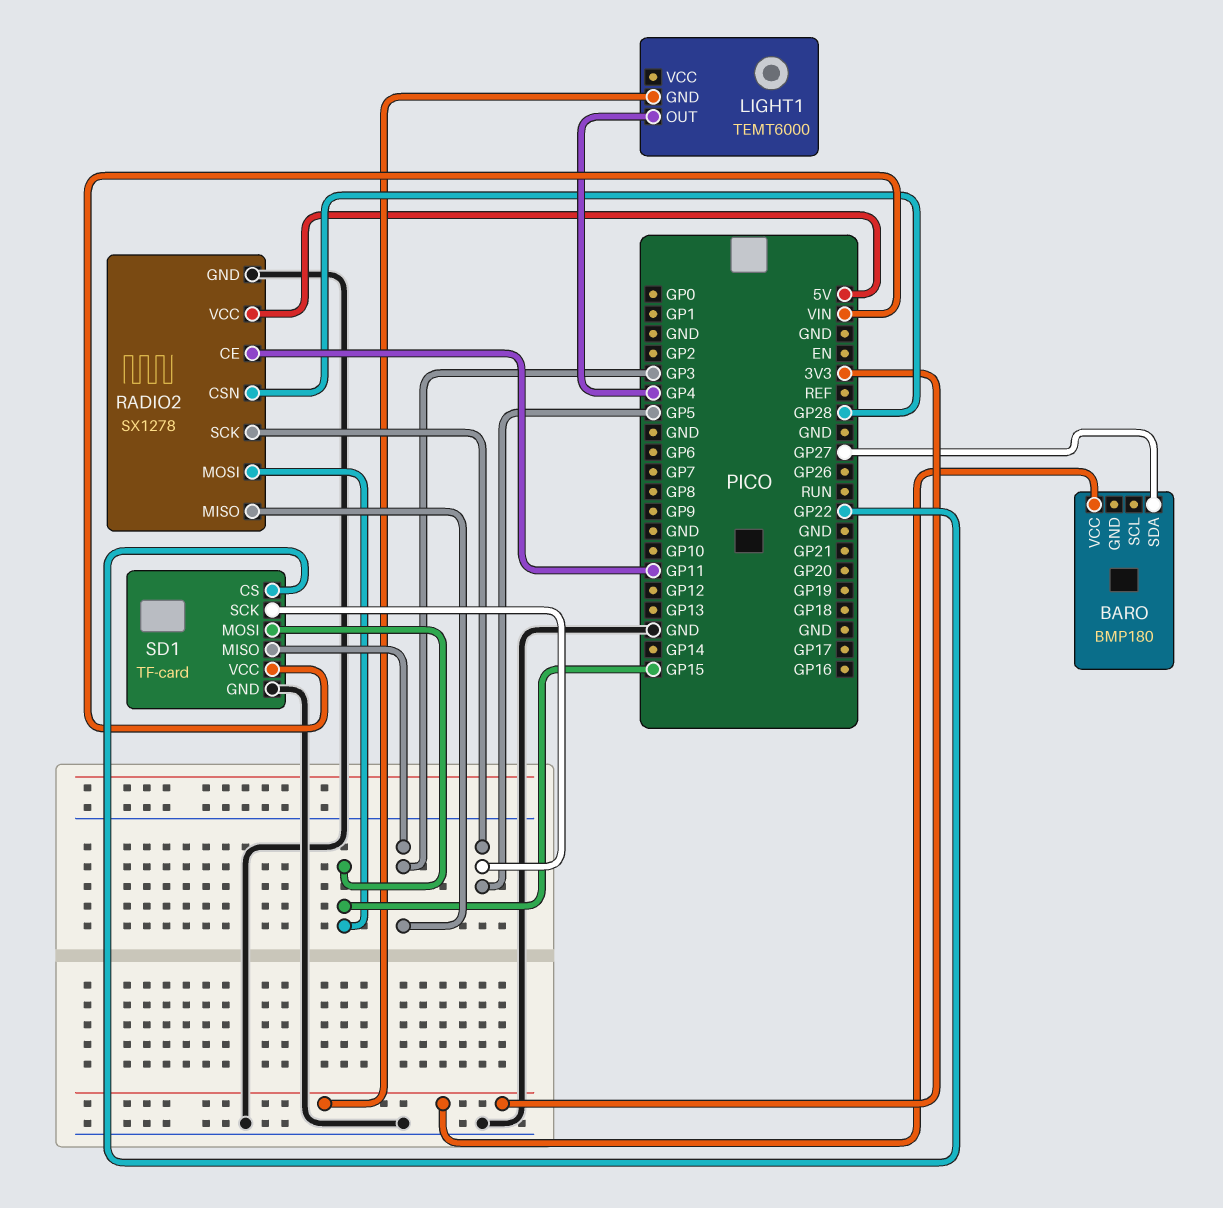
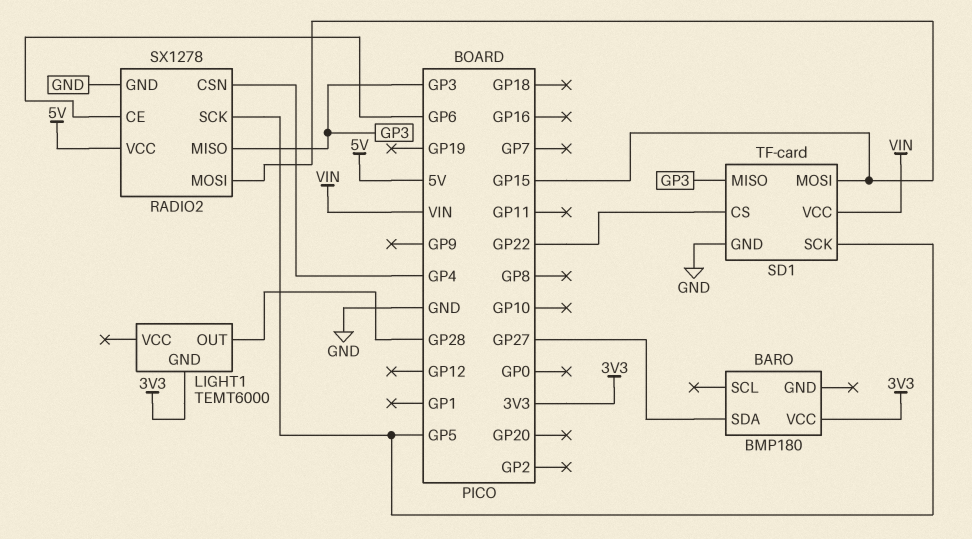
LIGHT1 pin OUT: GP4 -> GP28
RADIO2 pin CE: GP11 -> GP6
RADIO2 pin CSN: GP28 -> GP4

